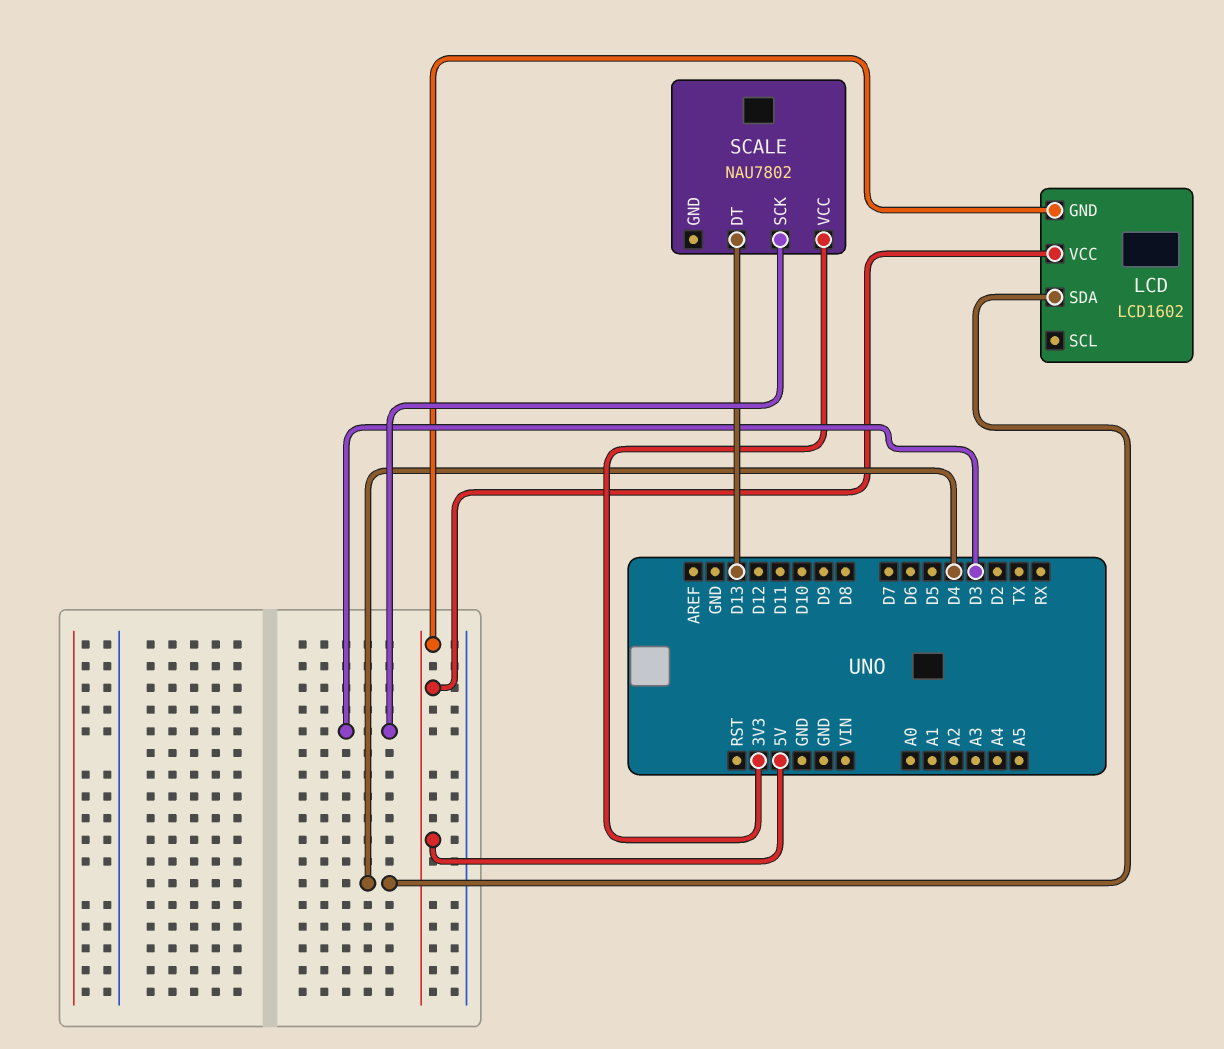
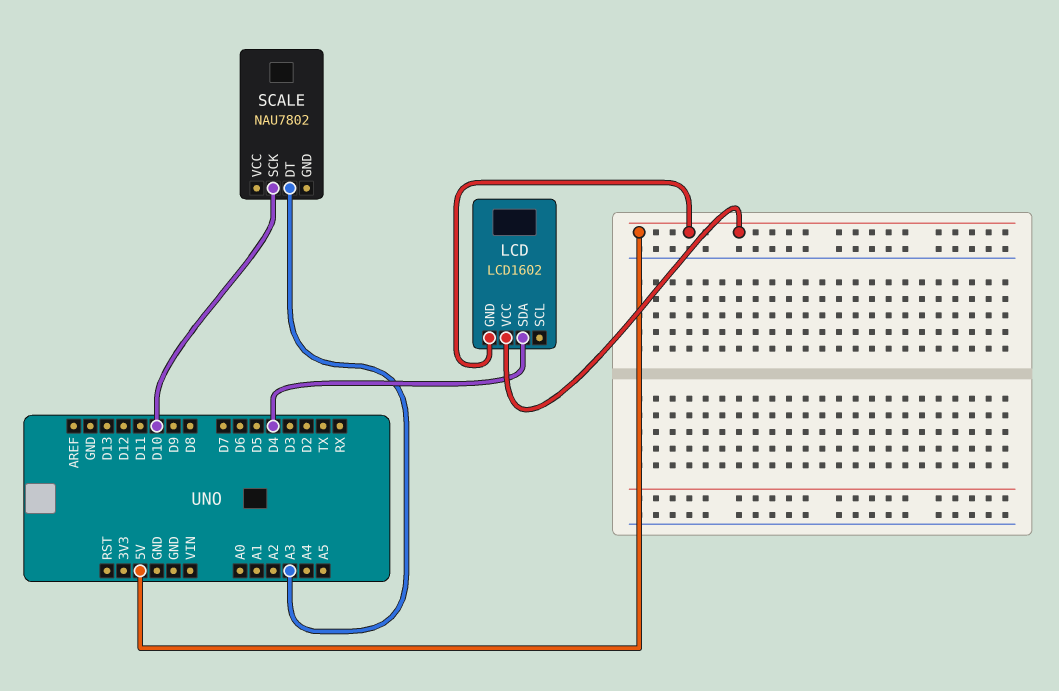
SCALE pin DT: D13 -> A3
SCALE pin SCK: D3 -> D10
SCALE pin VCC: 3V3 -> none

